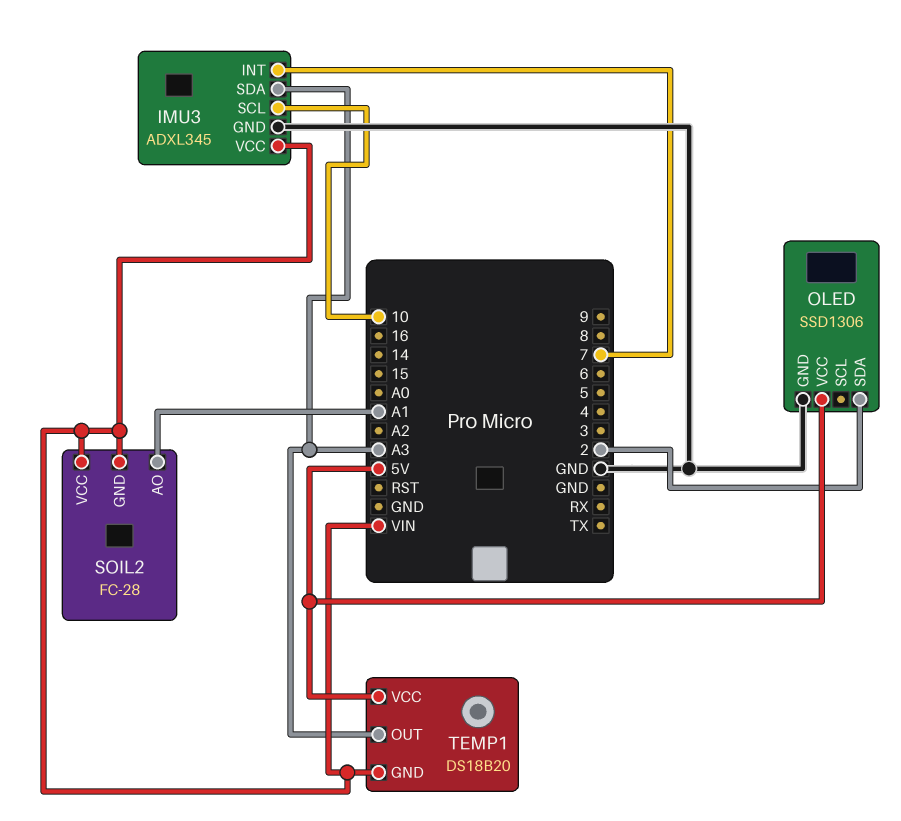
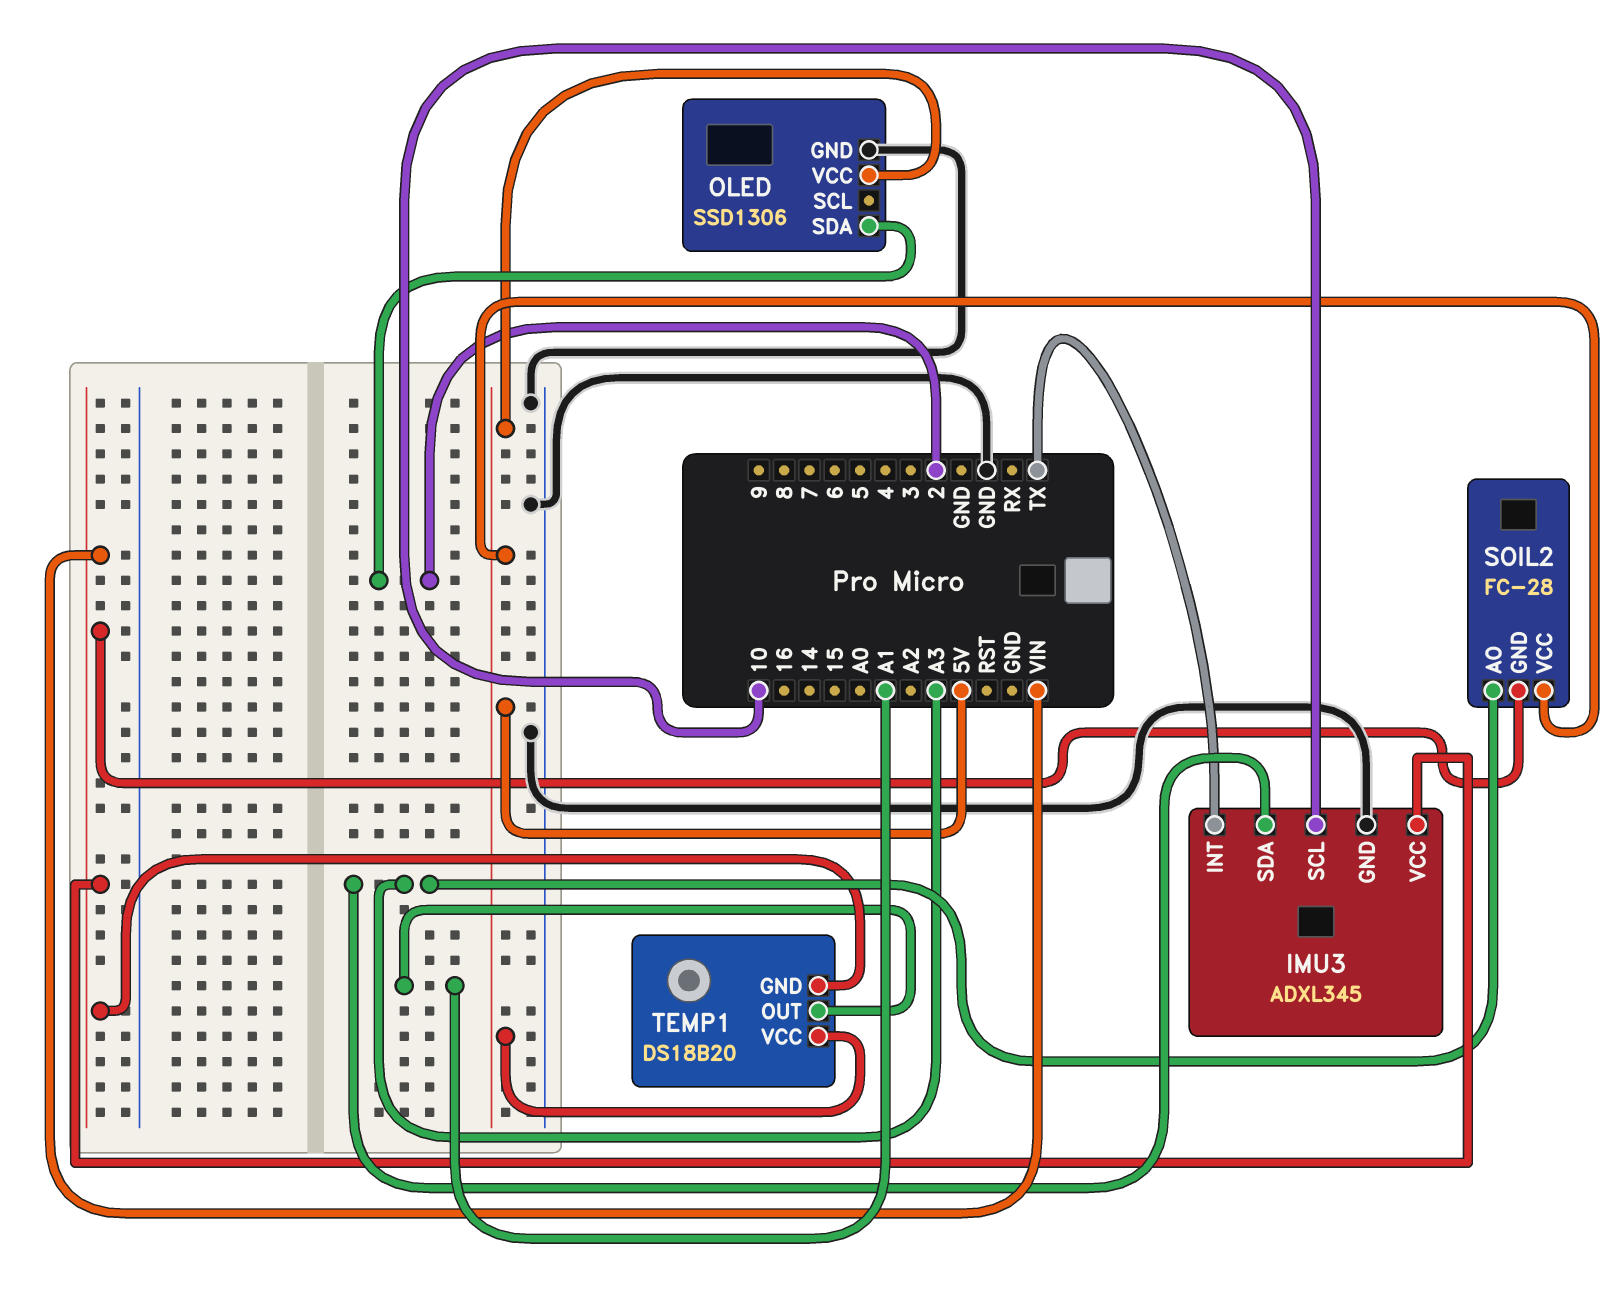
IMU3 pin INT: 7 -> TX
SOIL2 pin AO: A1 -> A3
SOIL2 pin VCC: VIN -> 5V
TEMP1 pin OUT: A3 -> A1

